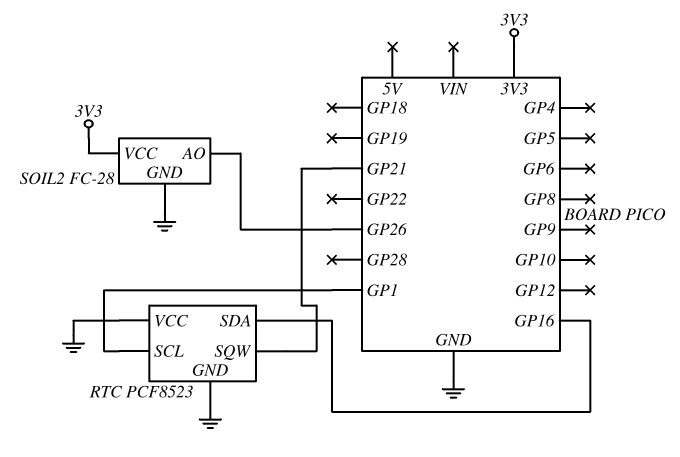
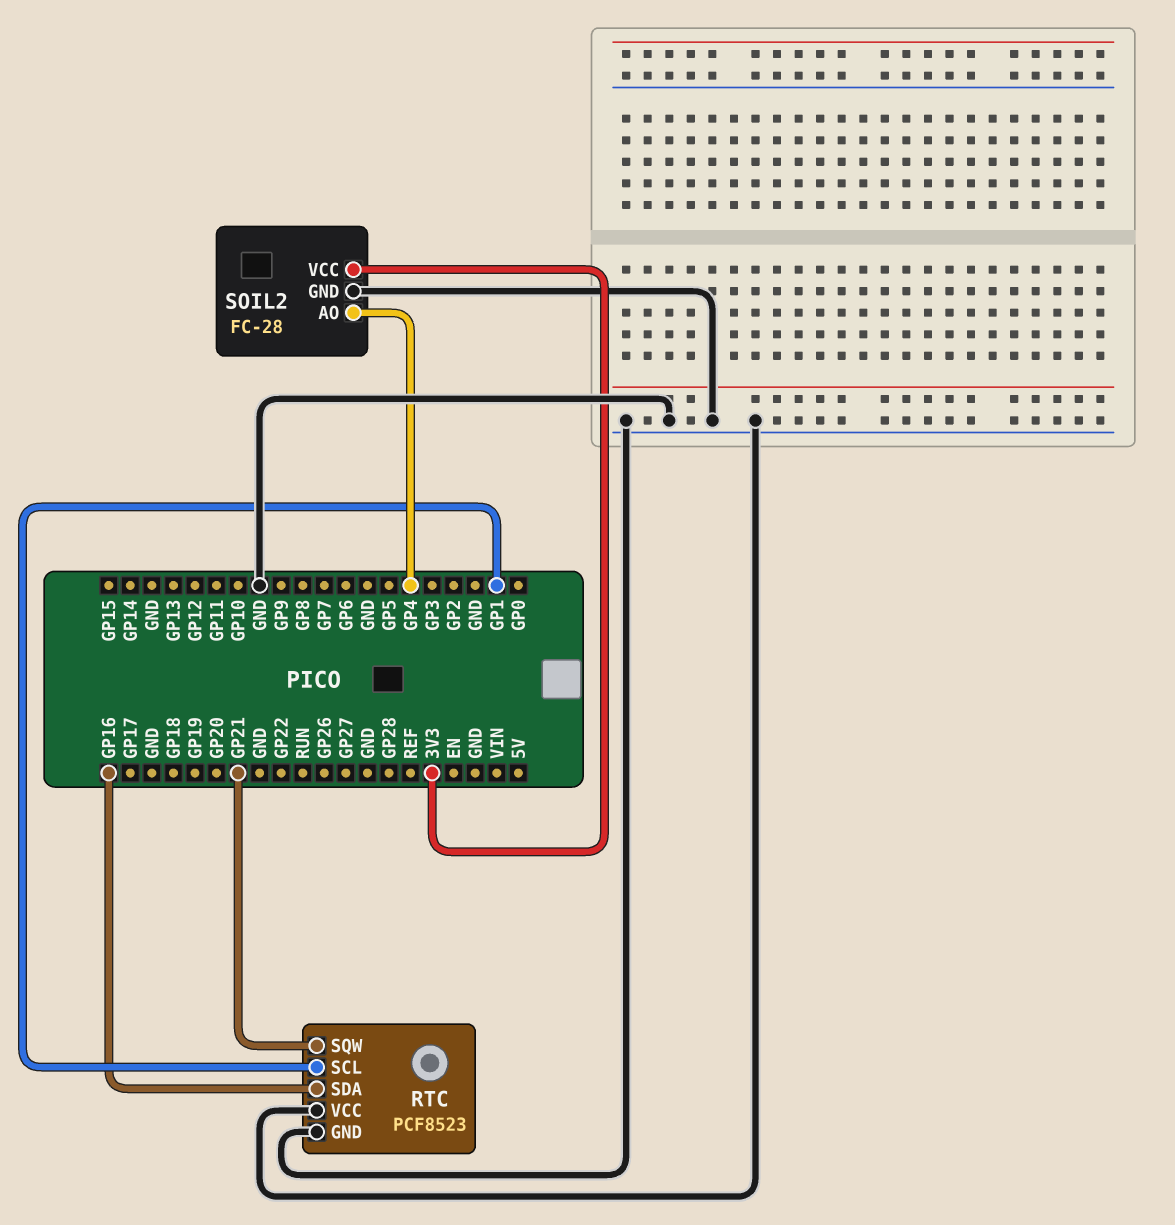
SOIL2 pin AO: GP26 -> GP4

